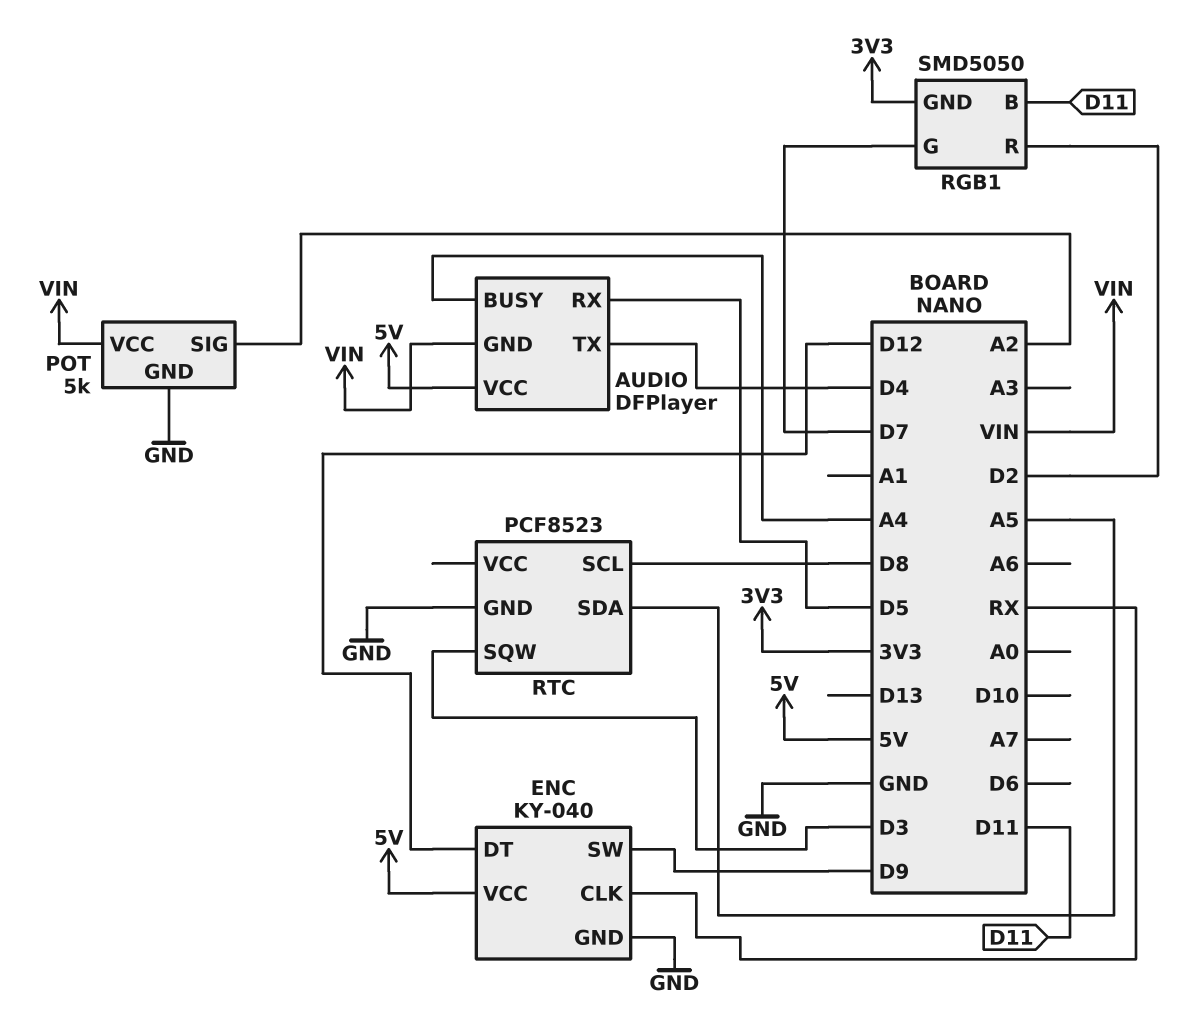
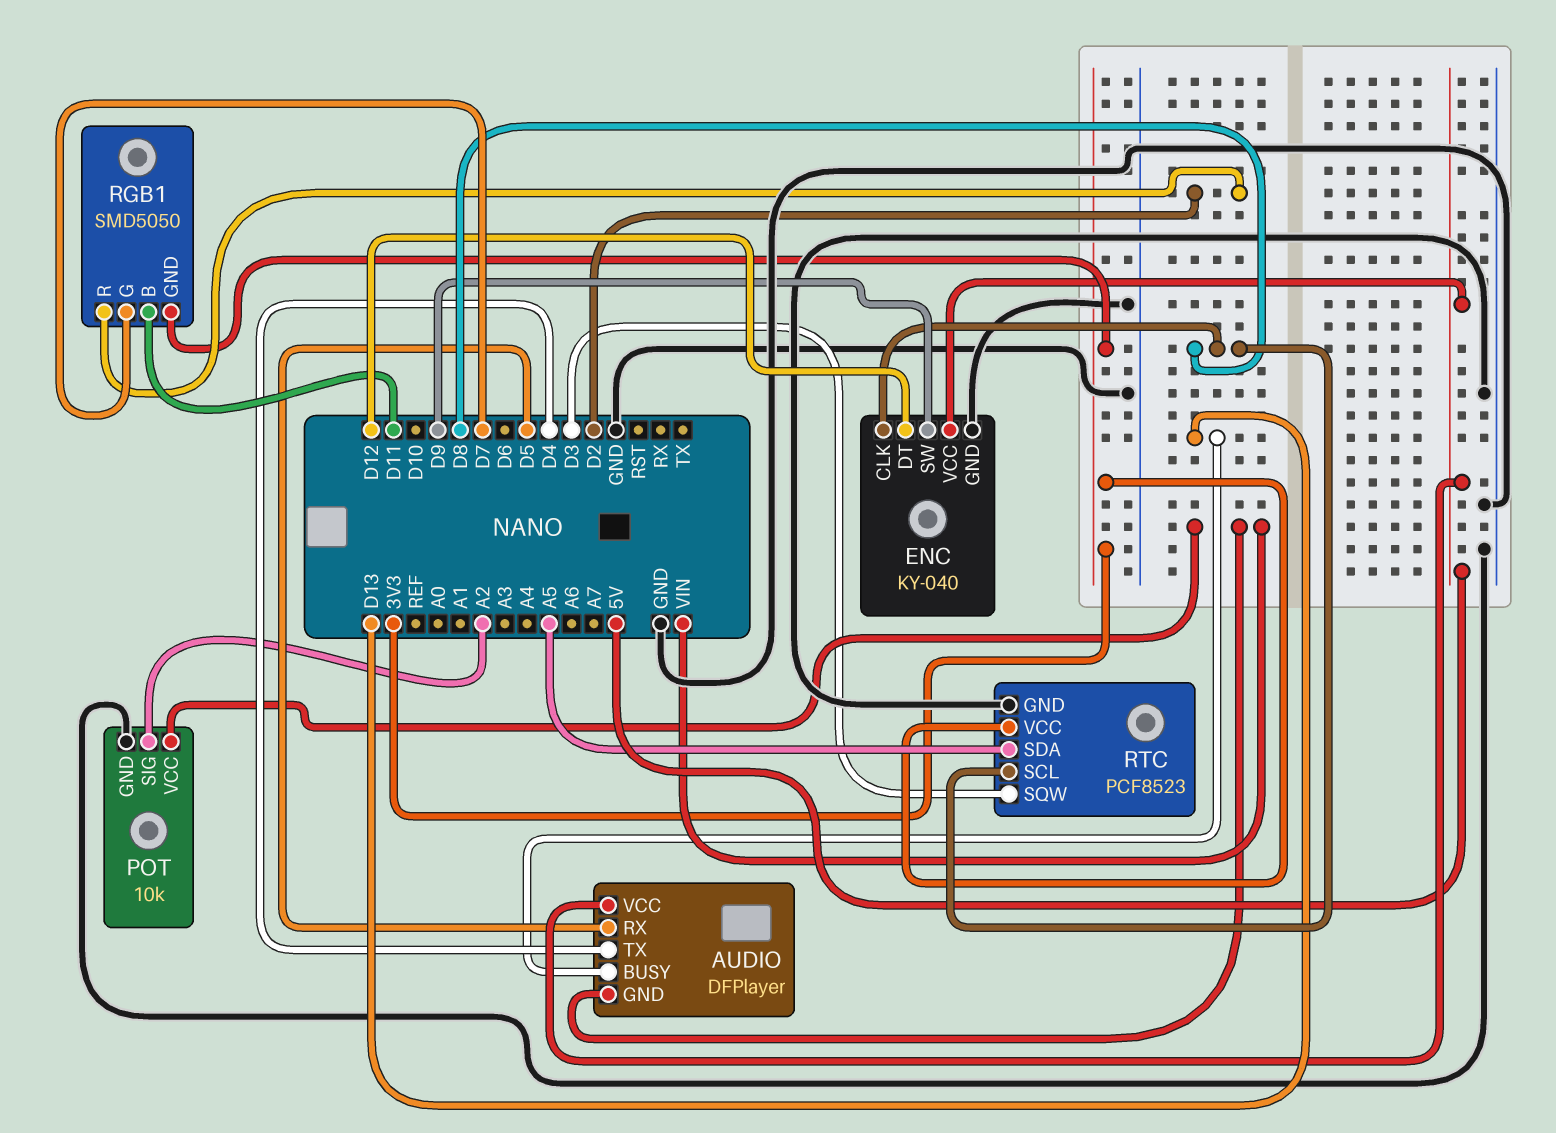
AUDIO pin BUSY: A4 -> D13
ENC pin CLK: RX -> D8
POT: 5k -> 10k
RTC pin VCC: none -> 3V3

